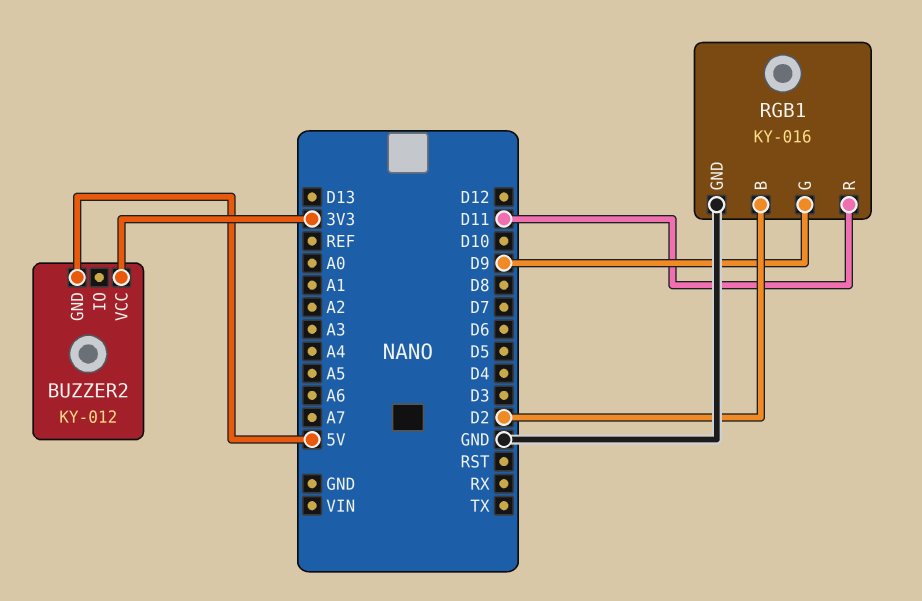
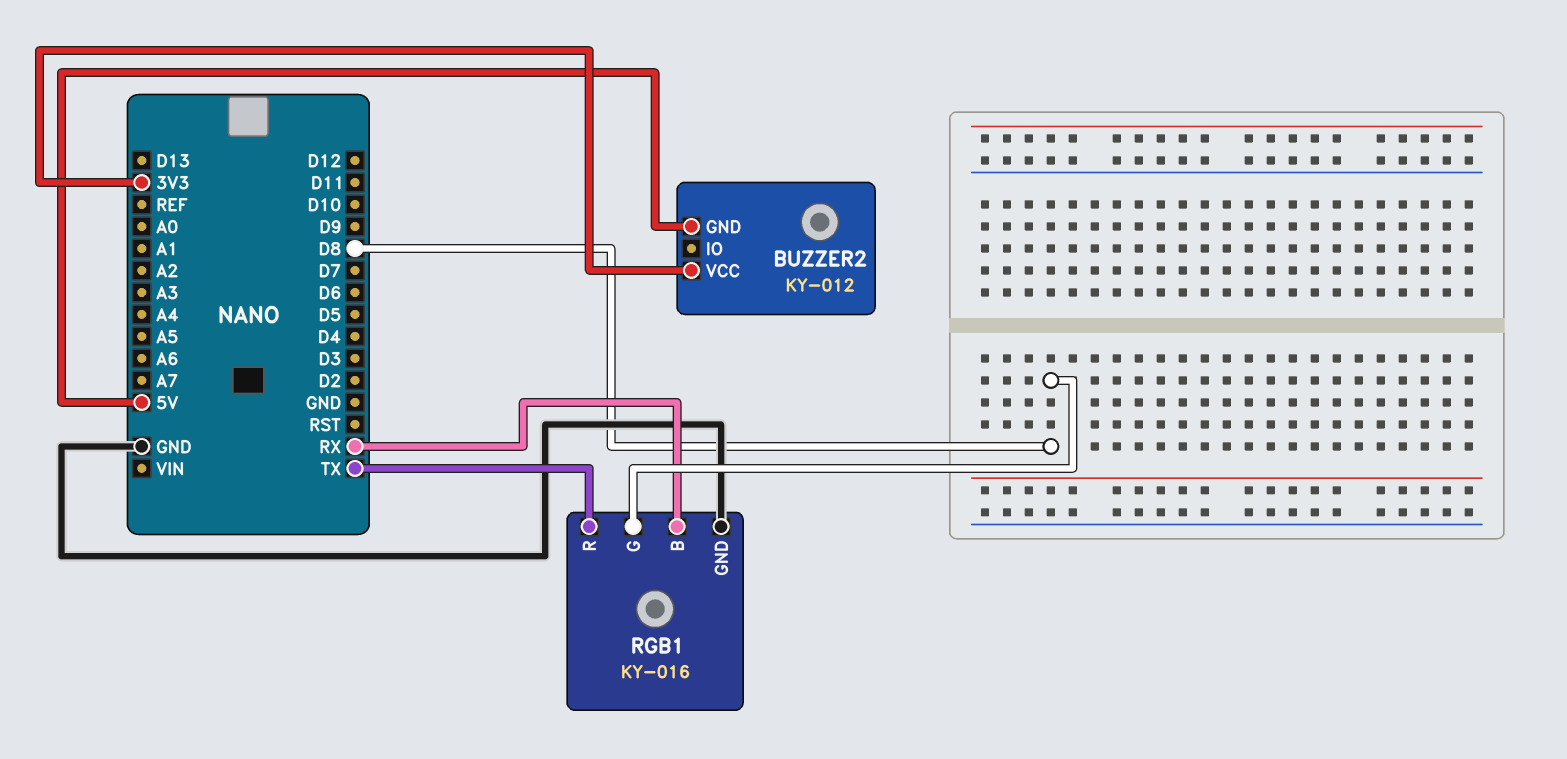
RGB1 pin B: D2 -> RX
RGB1 pin G: D9 -> D8
RGB1 pin R: D11 -> TX

